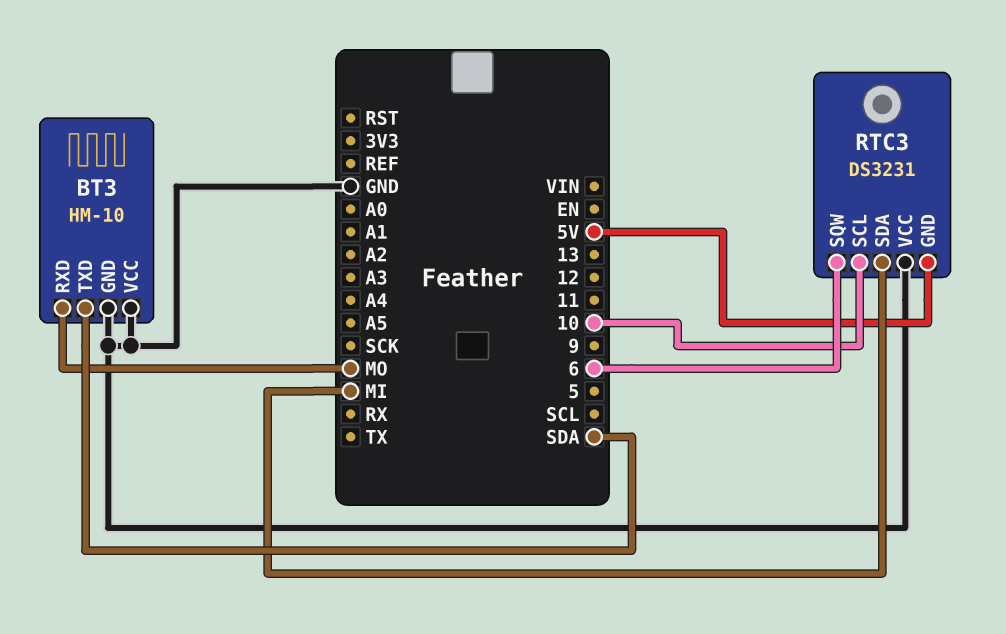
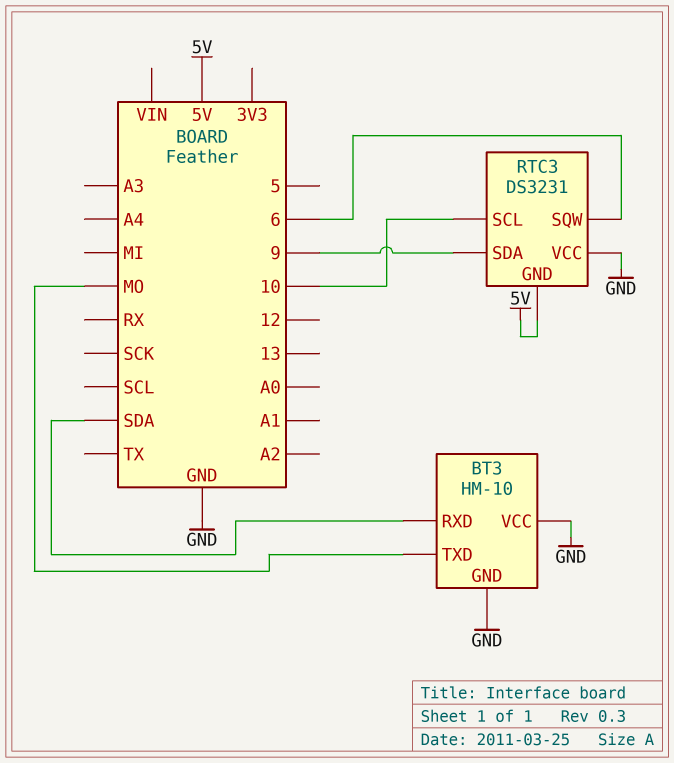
BT3 pin RXD: MO -> SDA
BT3 pin TXD: SDA -> MO
RTC3 pin SDA: MI -> 9

